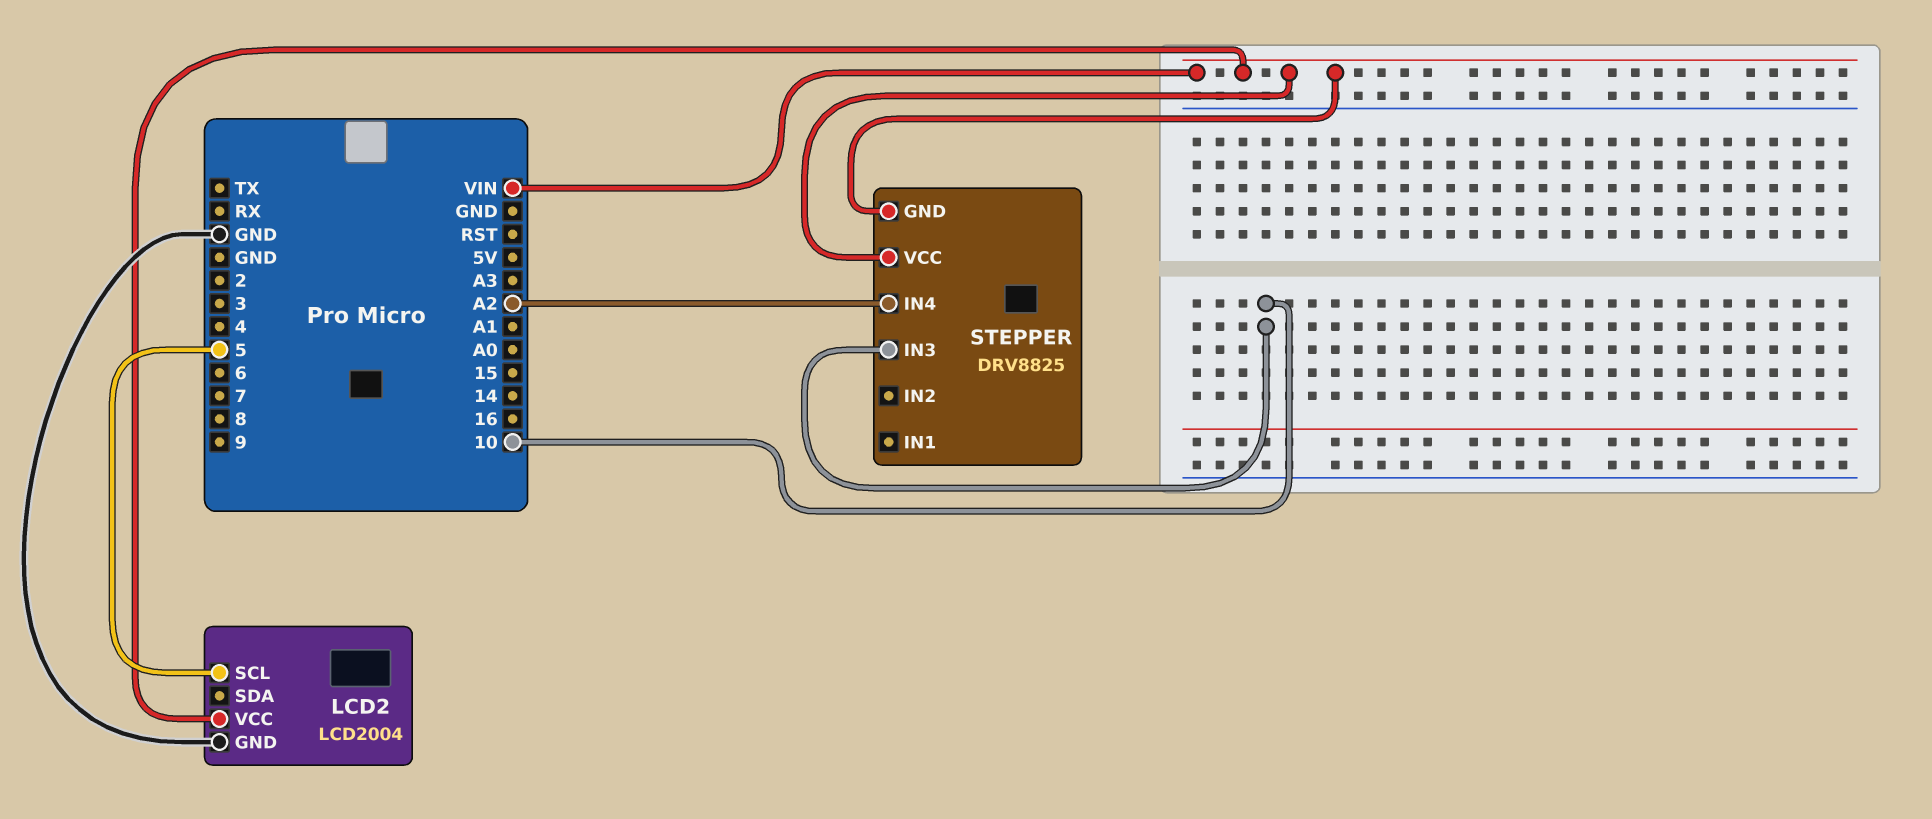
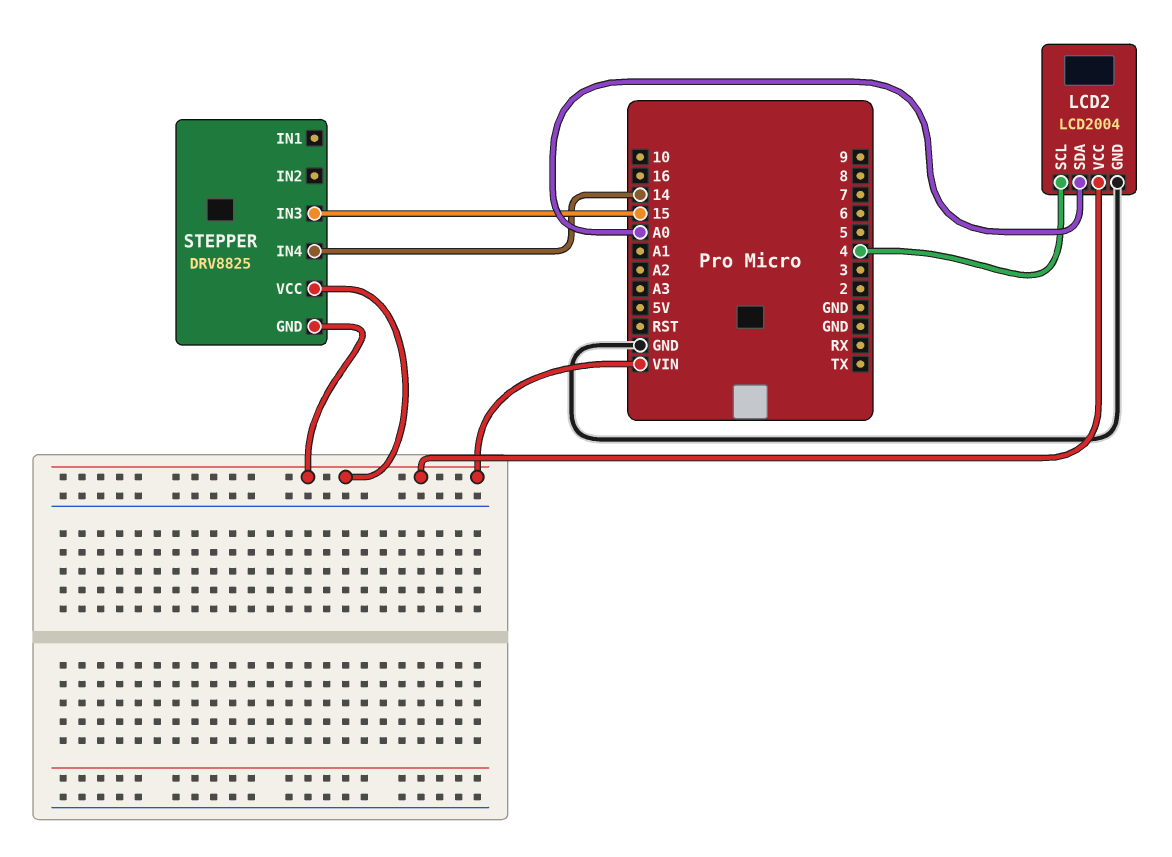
LCD2 pin SCL: 5 -> 4
LCD2 pin SDA: none -> A0
STEPPER pin IN3: 10 -> 15
STEPPER pin IN4: A2 -> 14

